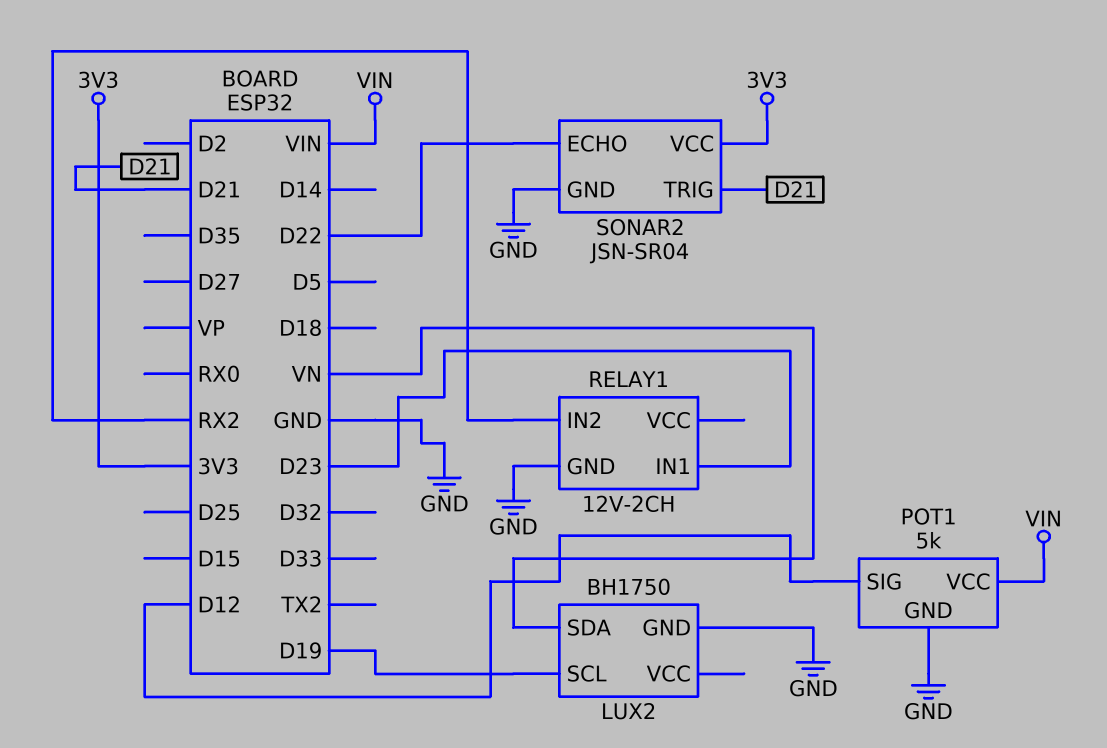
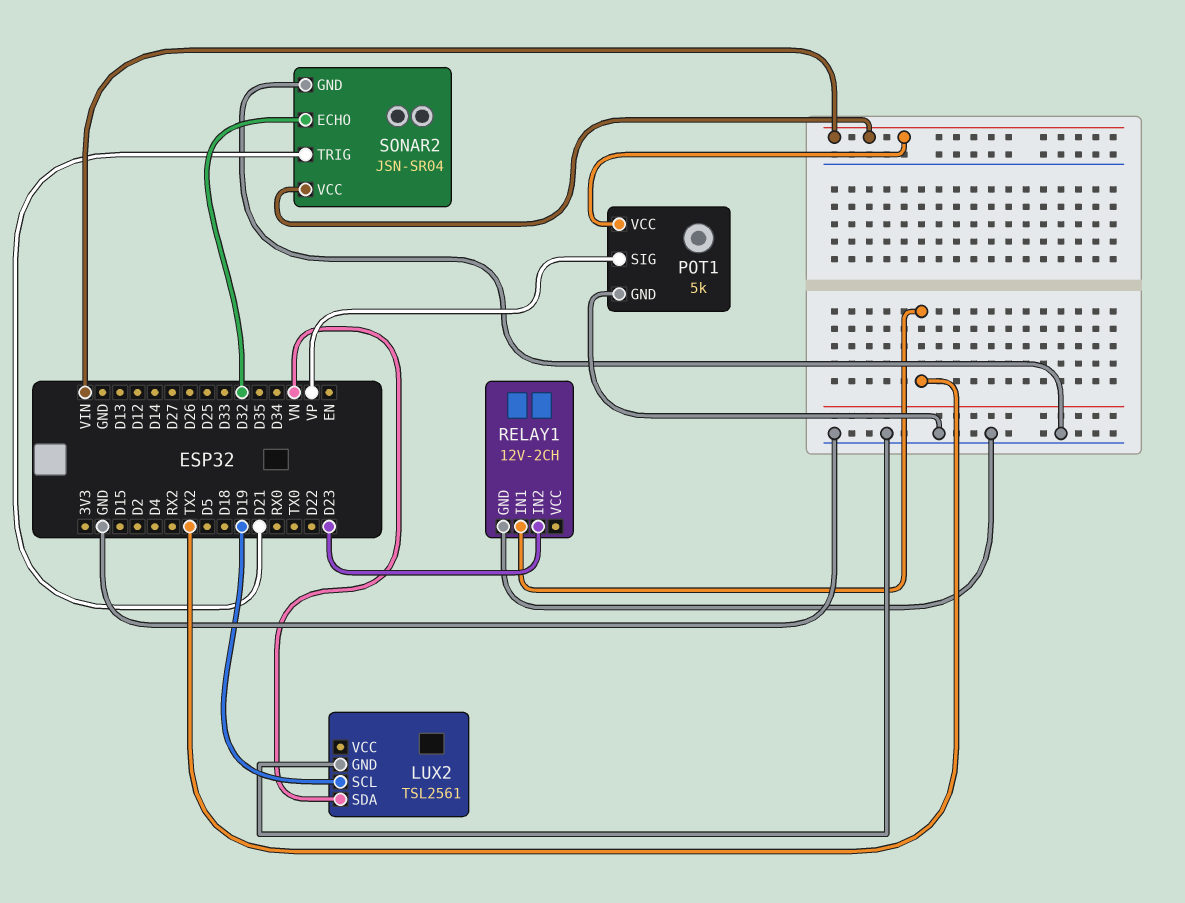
LUX2: BH1750 -> TSL2561
POT1 pin SIG: D12 -> VP
RELAY1 pin IN1: D23 -> TX2
RELAY1 pin IN2: RX2 -> D23
SONAR2 pin ECHO: D22 -> D32
SONAR2 pin VCC: 3V3 -> VIN

